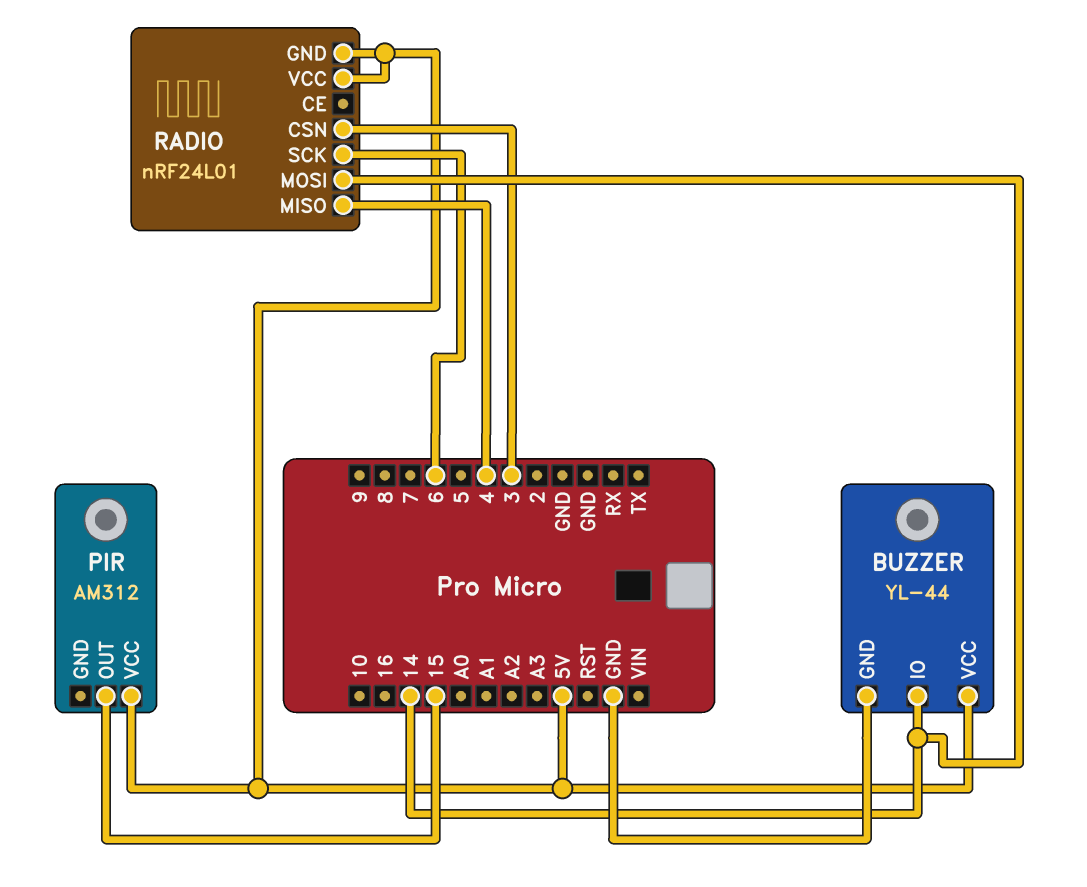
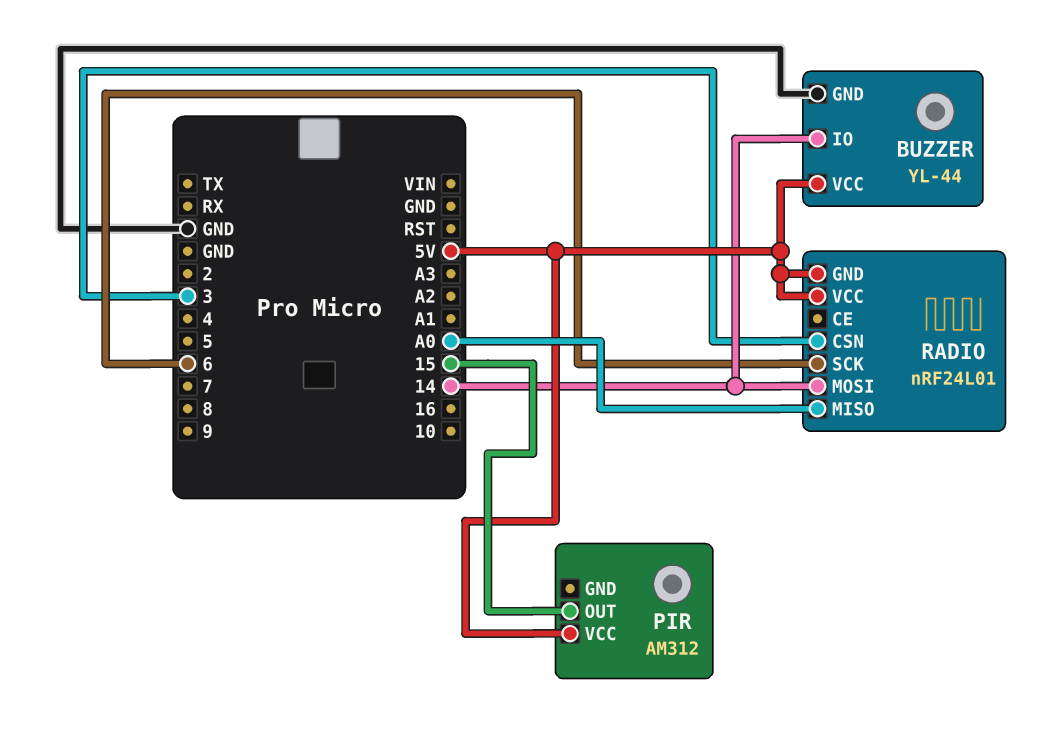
RADIO pin MISO: 4 -> A0

